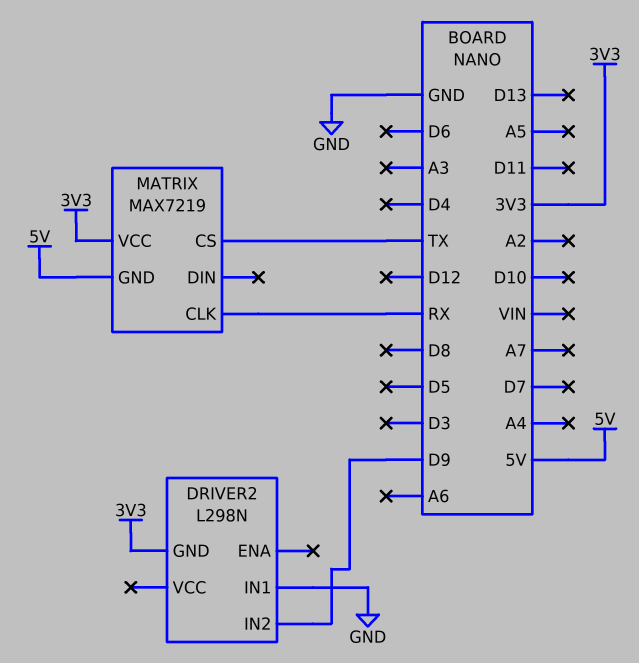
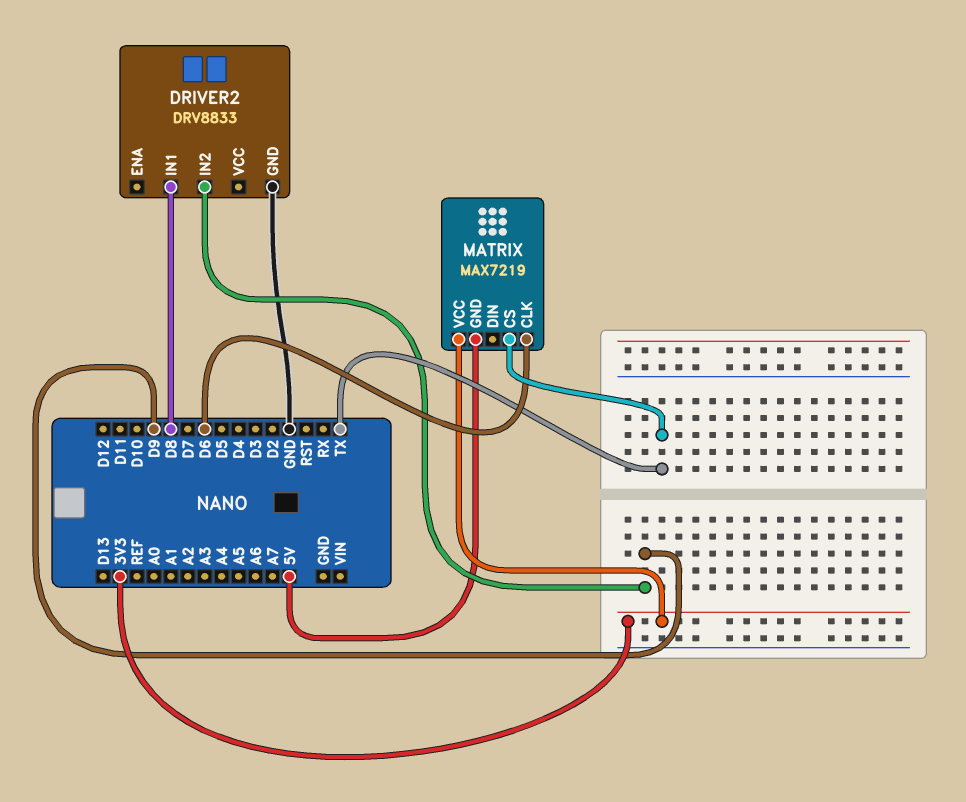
DRIVER2: L298N -> DRV8833
DRIVER2 pin GND: 3V3 -> GND
DRIVER2 pin IN1: GND -> D8
MATRIX pin CLK: RX -> D6

